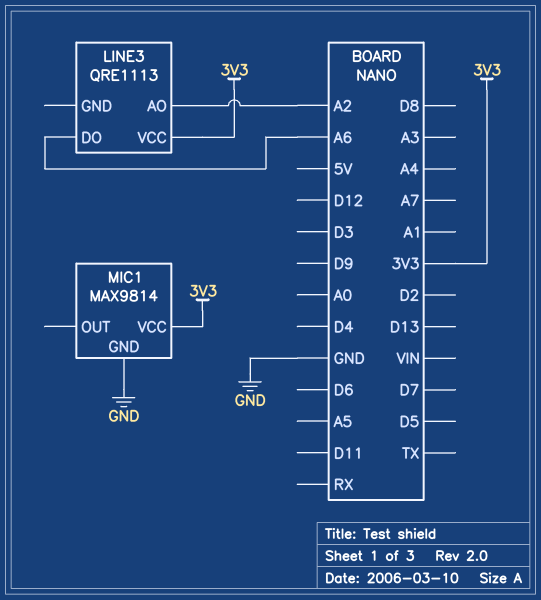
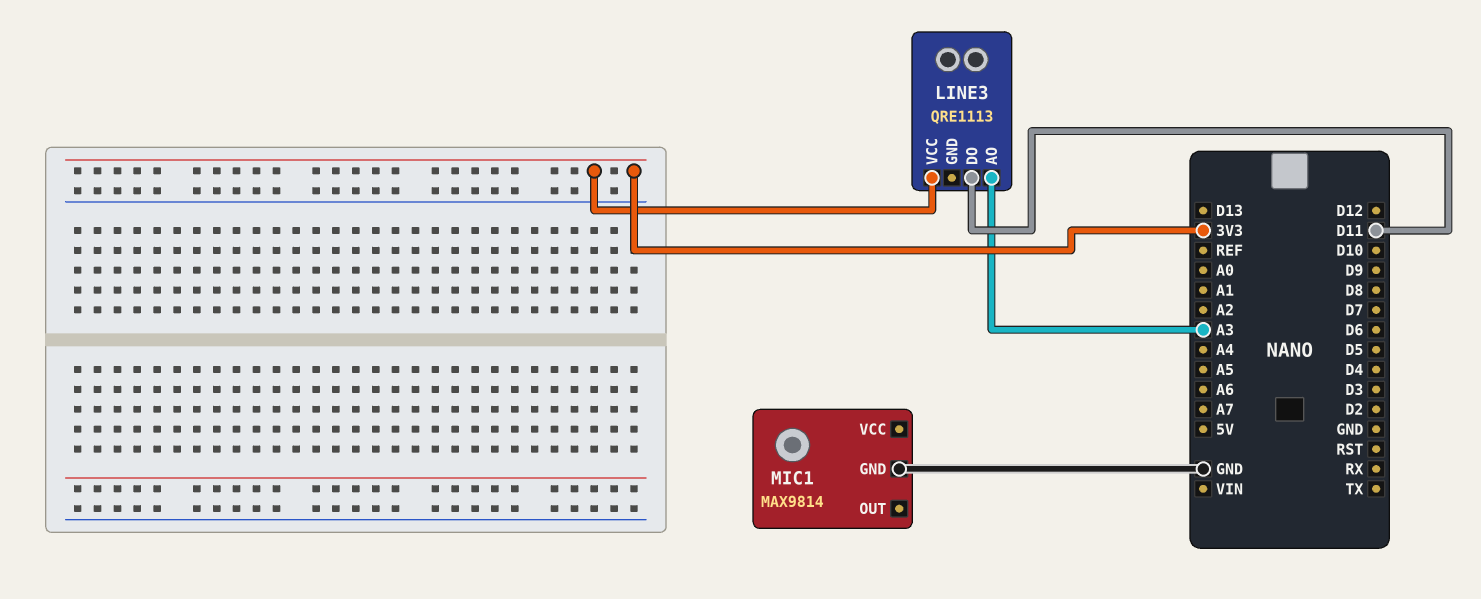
LINE3 pin AO: A2 -> A3
LINE3 pin DO: A6 -> D11
MIC1 pin VCC: 3V3 -> none

